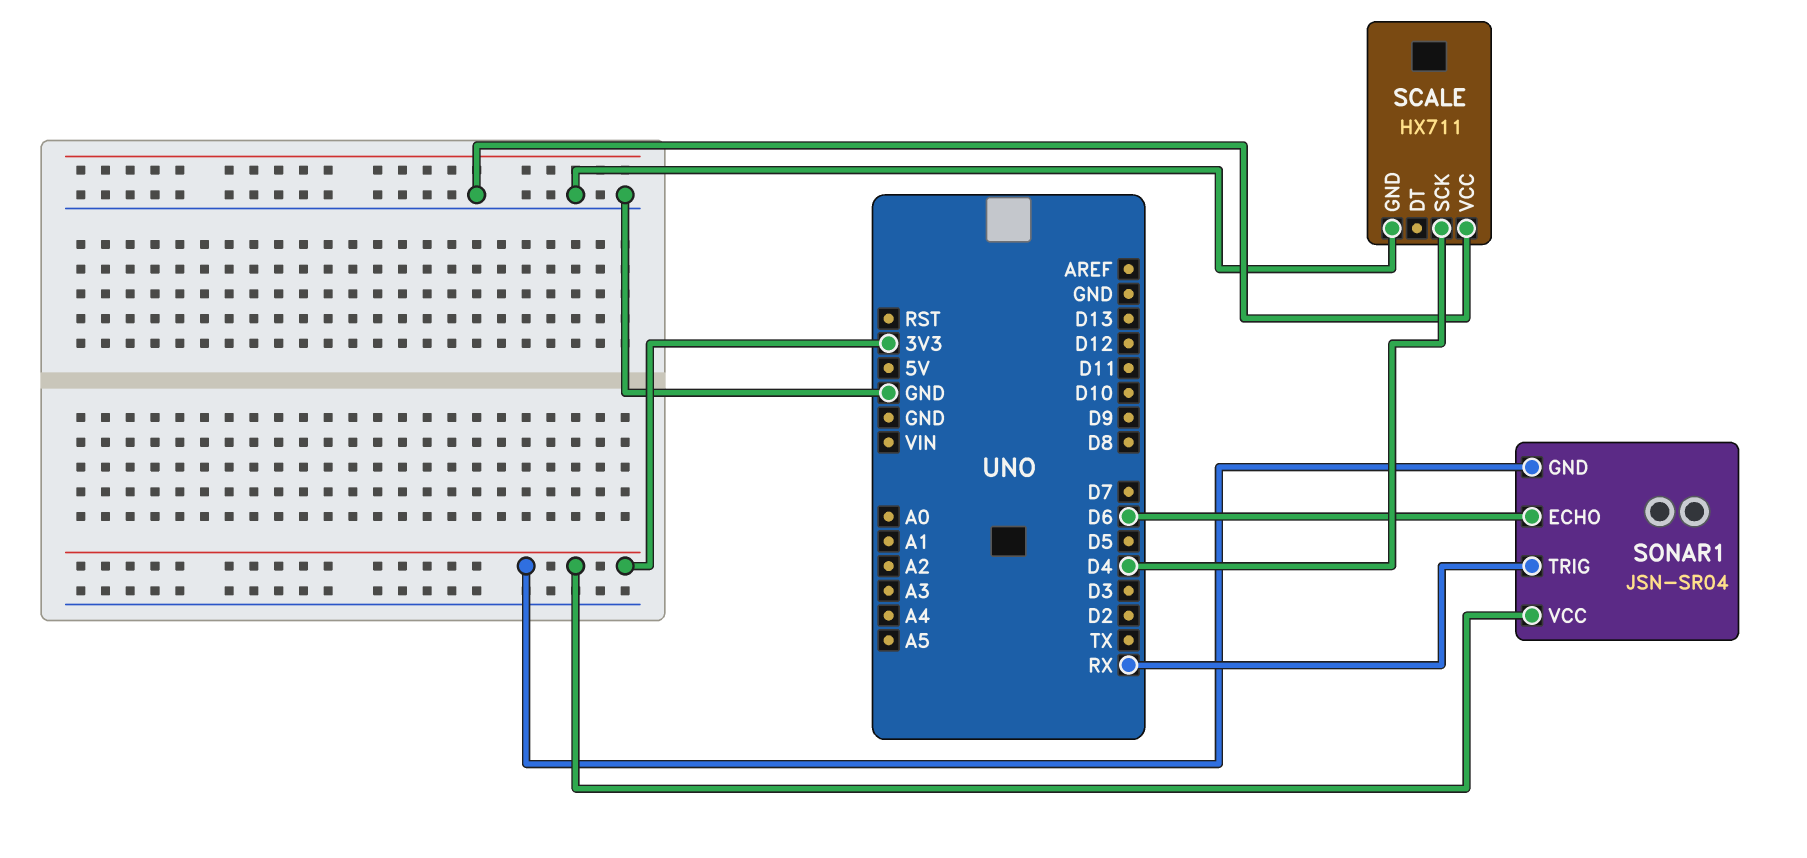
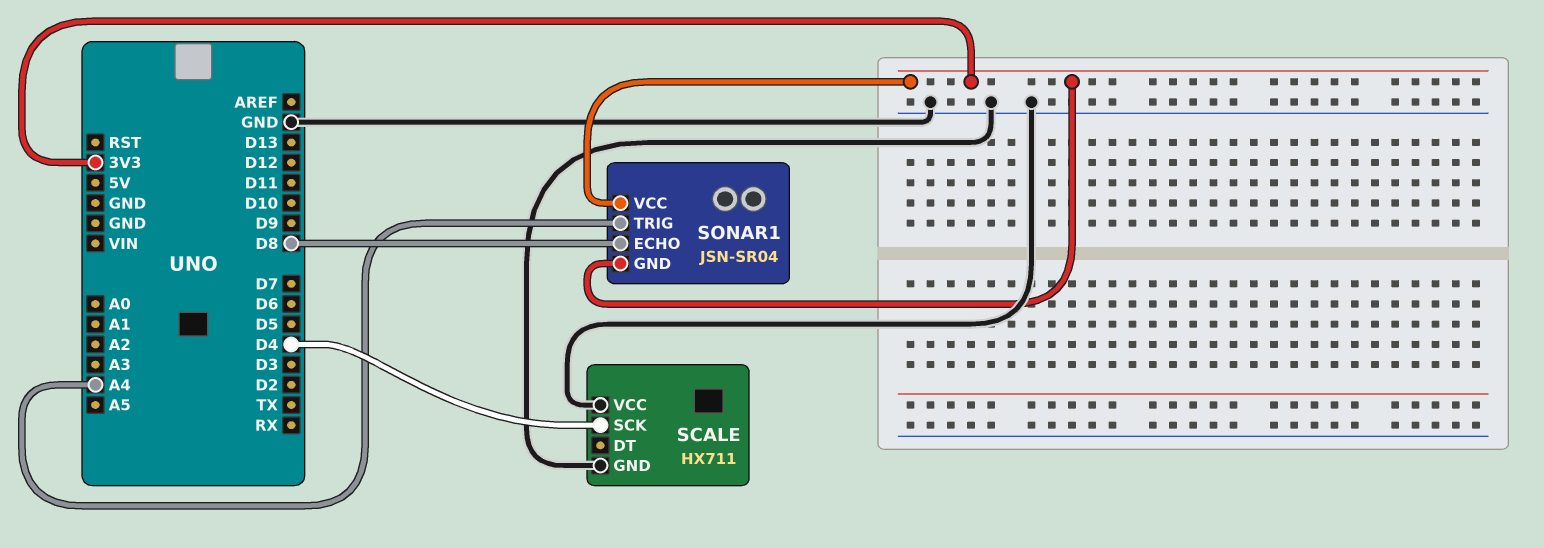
SONAR1 pin ECHO: D6 -> D8
SONAR1 pin TRIG: RX -> A4

